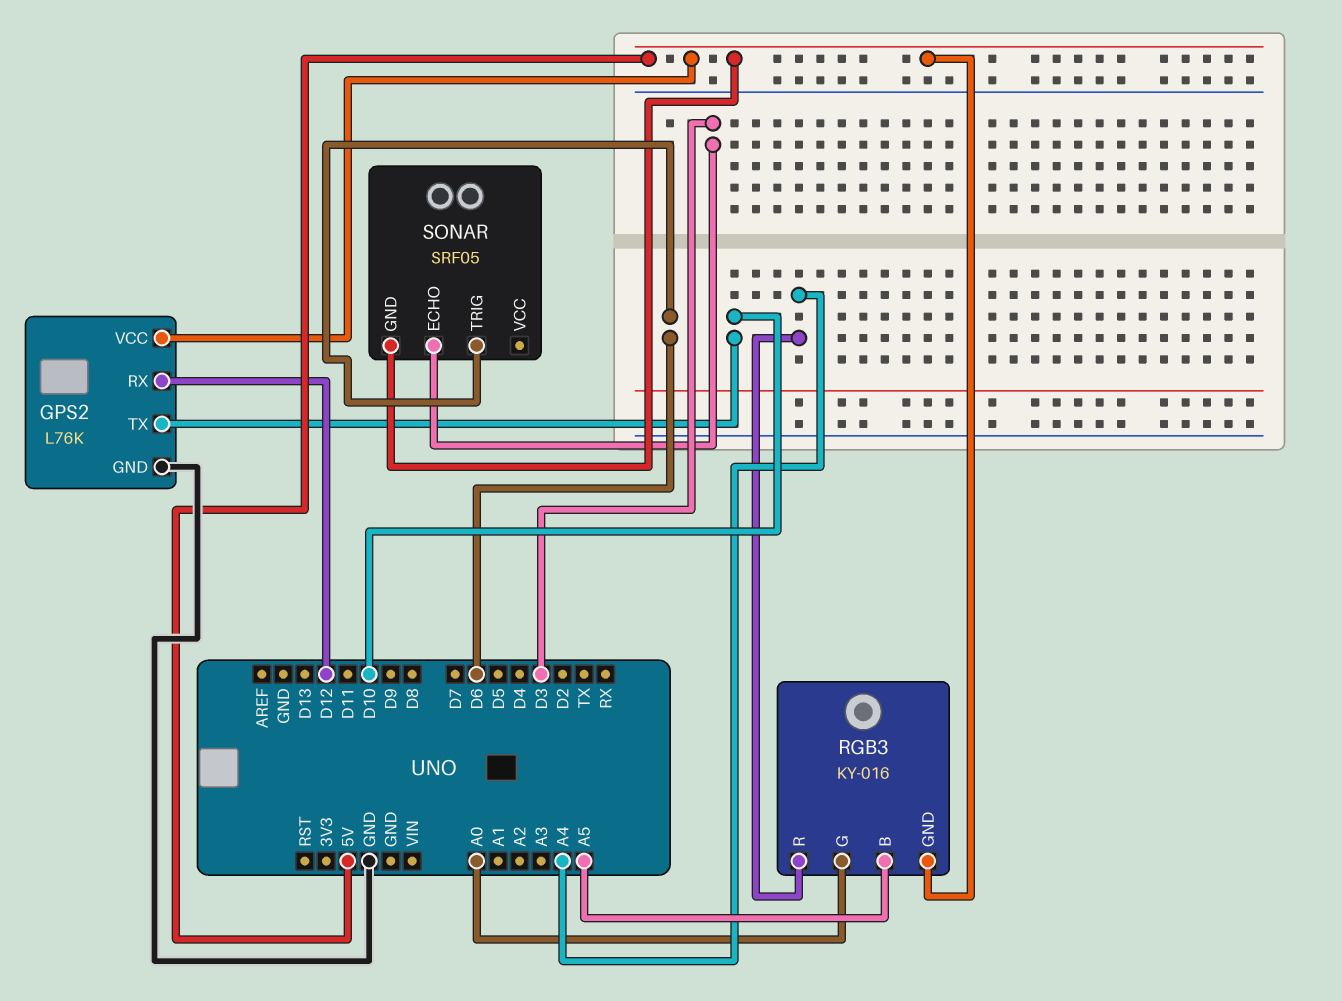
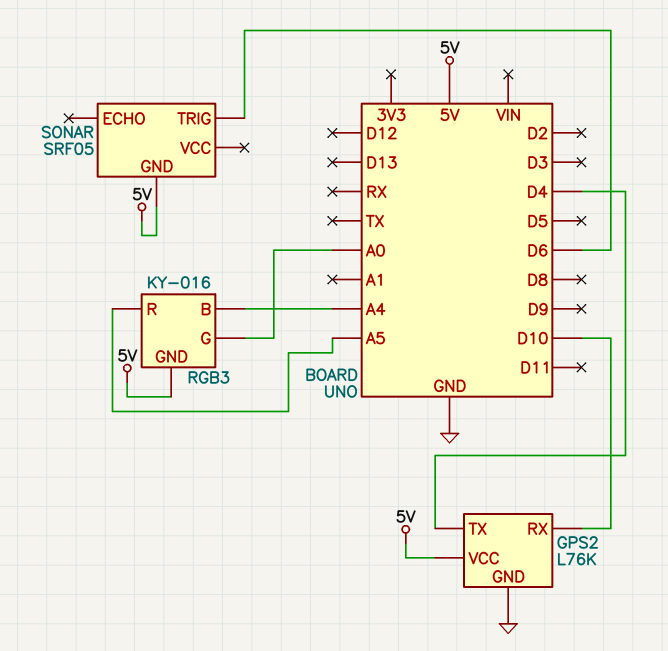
GPS2 pin RX: D12 -> D10
GPS2 pin TX: D10 -> D4
RGB3 pin B: A5 -> A4
RGB3 pin R: A4 -> A5
SONAR pin ECHO: D3 -> none

